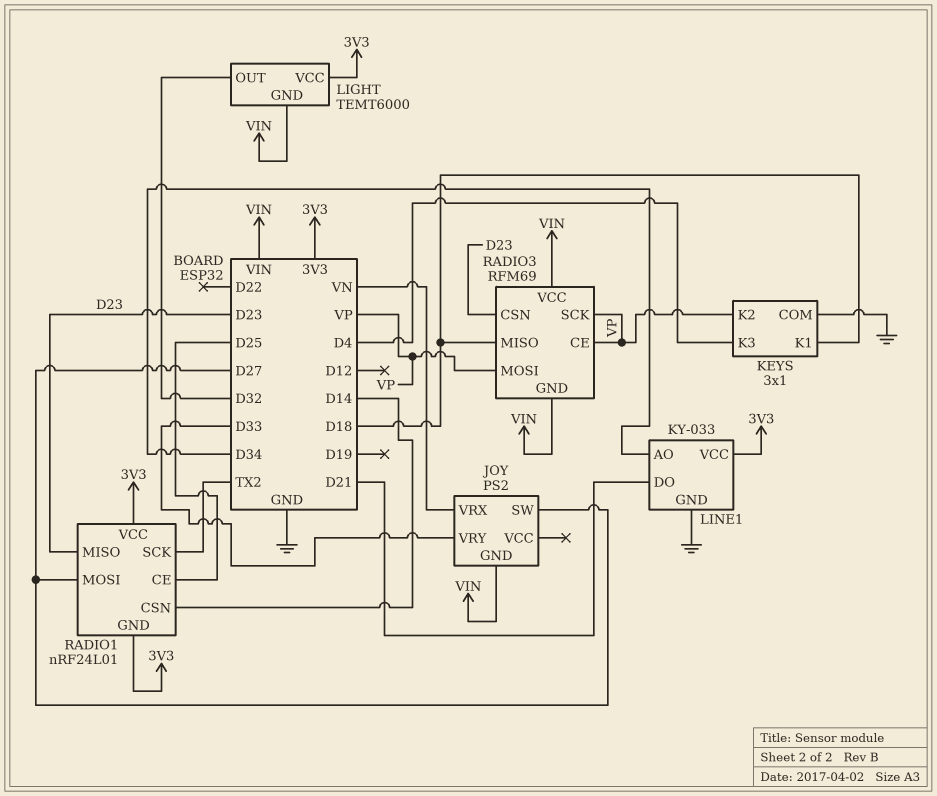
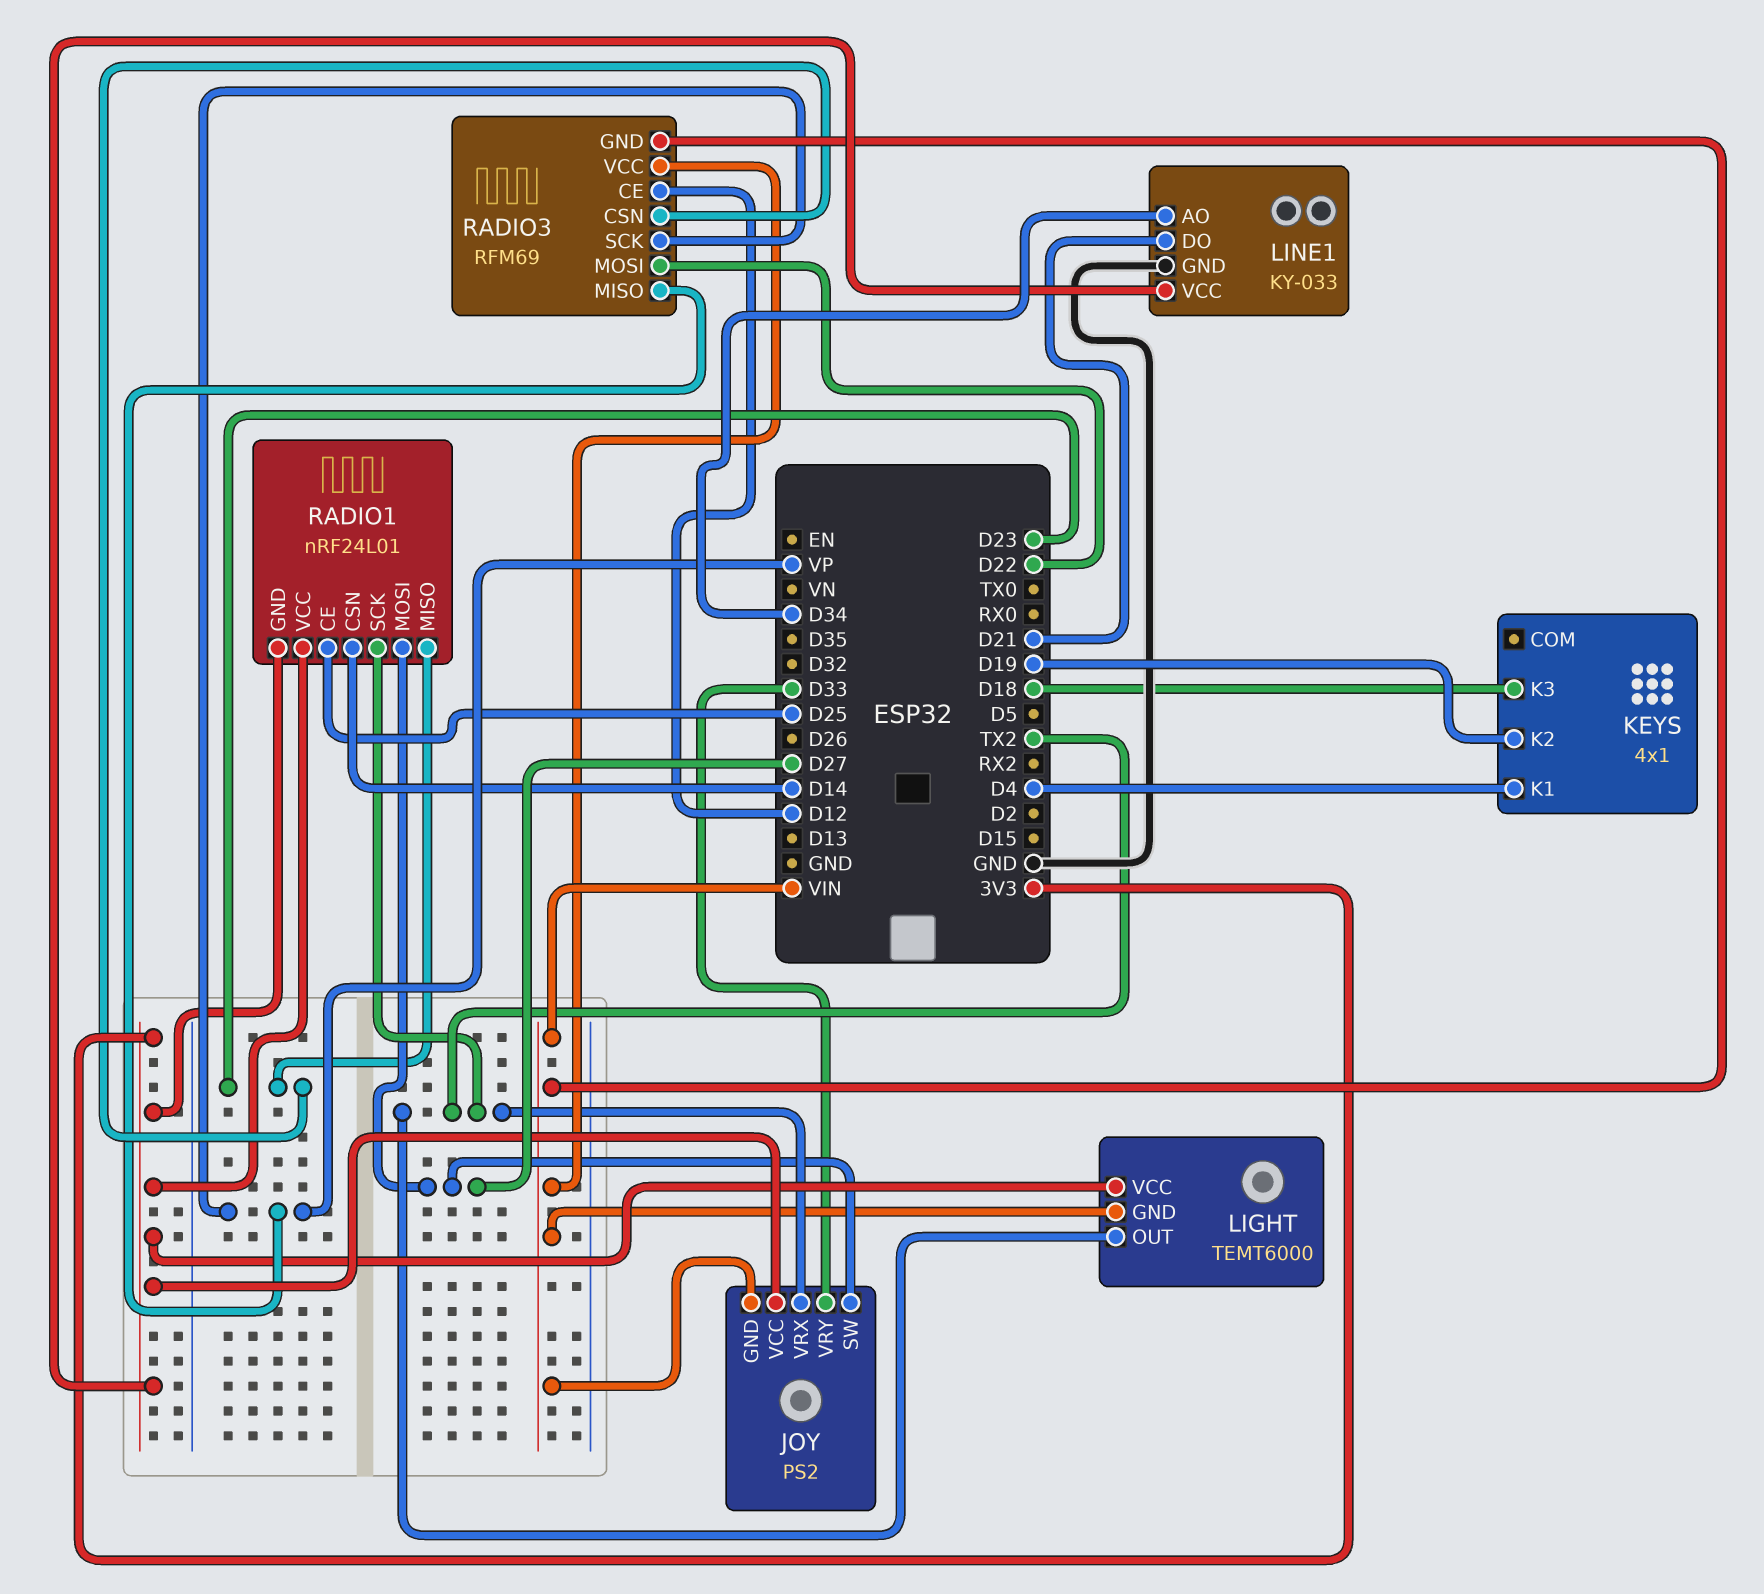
JOY pin VCC: none -> 3V3
JOY pin VRX: VN -> TX2
KEYS: 3x1 -> 4x1
KEYS pin COM: GND -> none
KEYS pin K1: D18 -> D4
KEYS pin K2: VP -> D19
KEYS pin K3: D4 -> D18
LIGHT pin OUT: D32 -> TX2
RADIO3 pin CE: VP -> D12
RADIO3 pin MISO: D18 -> VP
RADIO3 pin MOSI: VP -> D22

